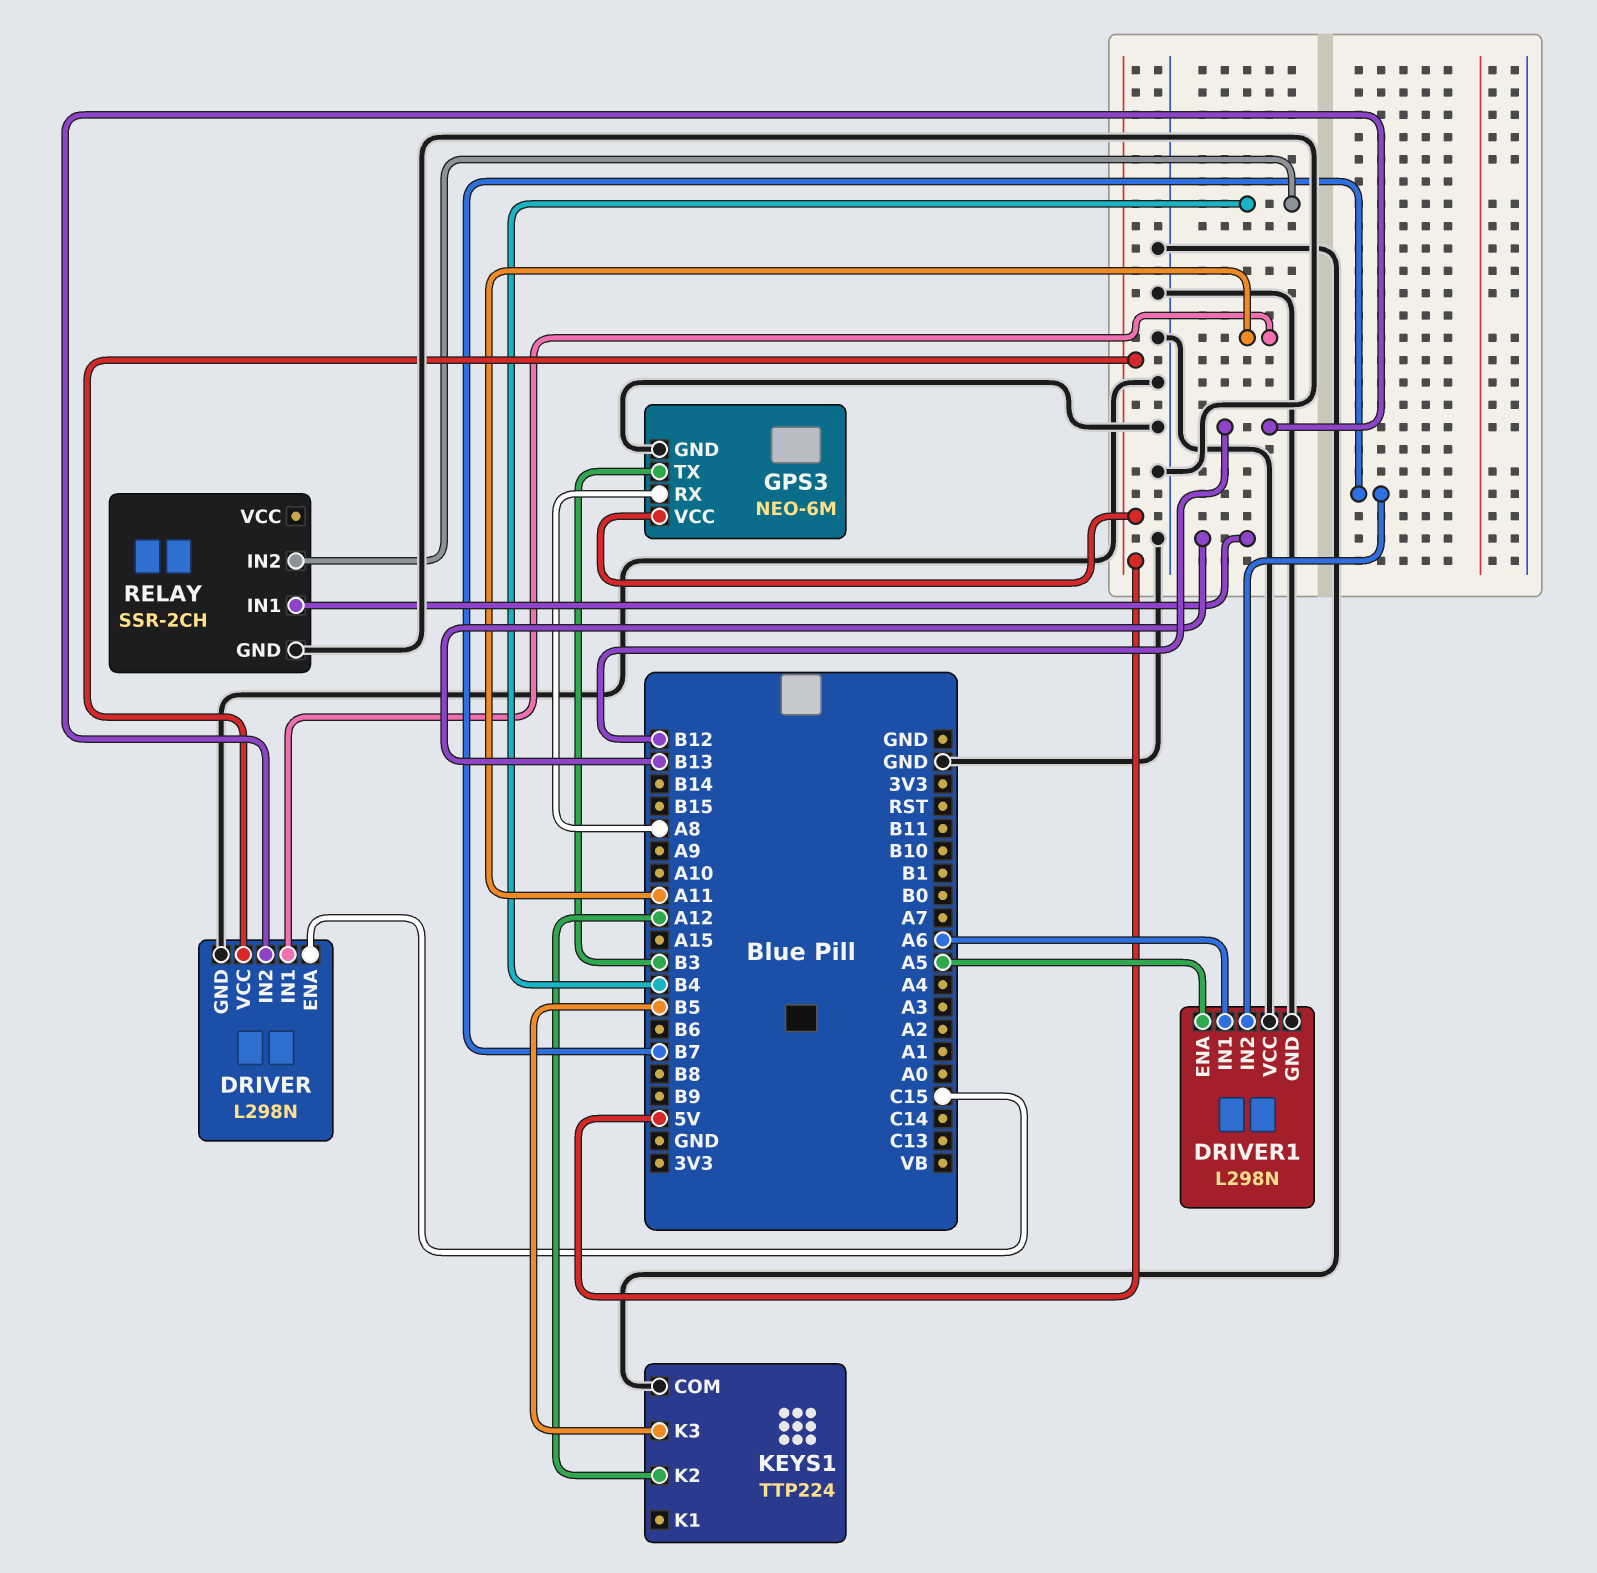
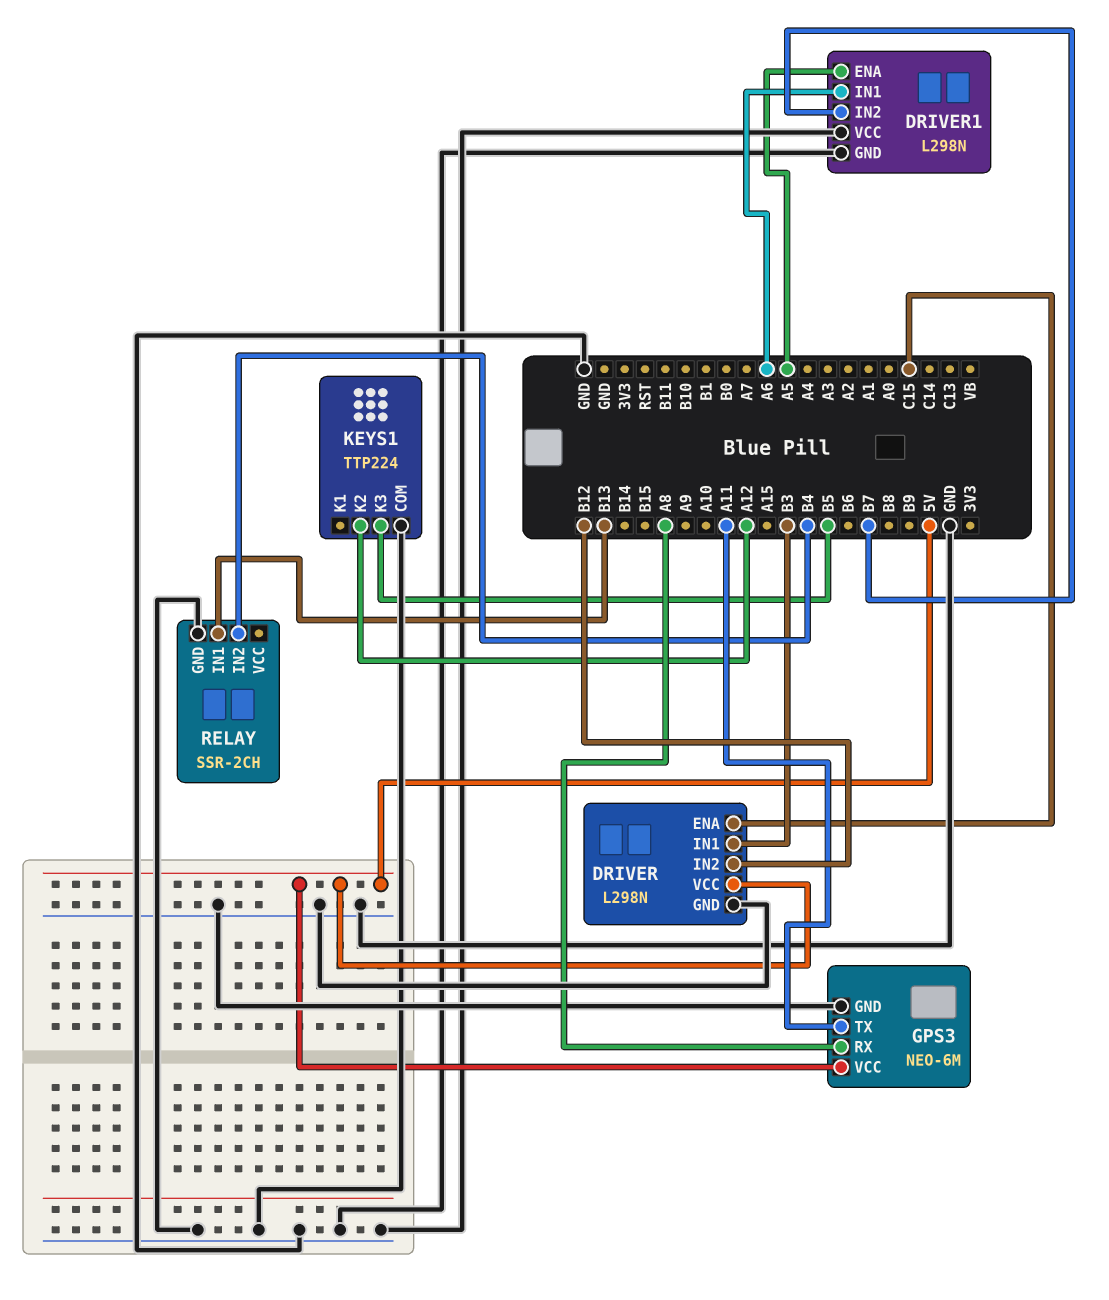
DRIVER pin IN1: A11 -> B3
GPS3 pin TX: B3 -> A11

